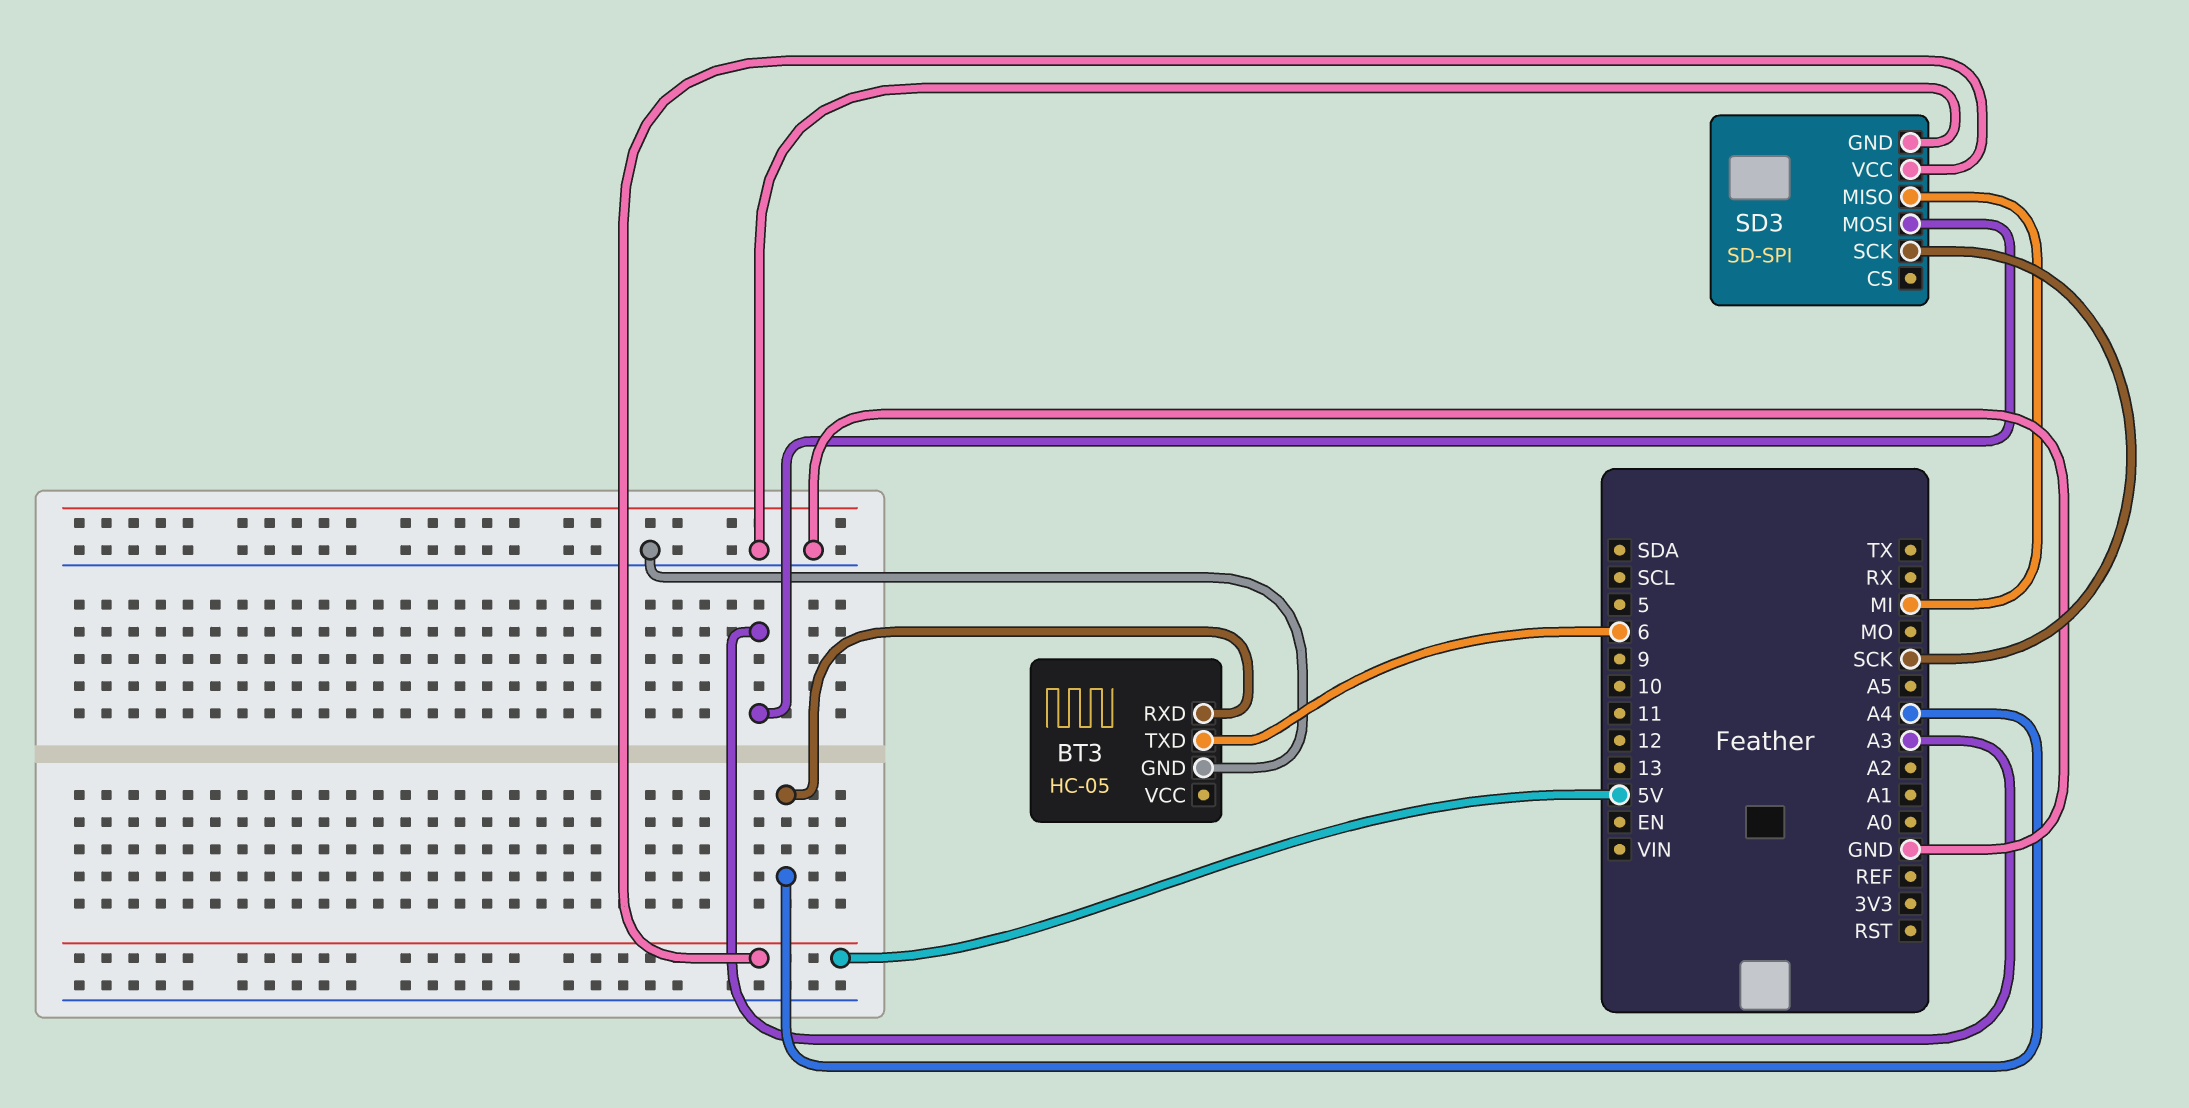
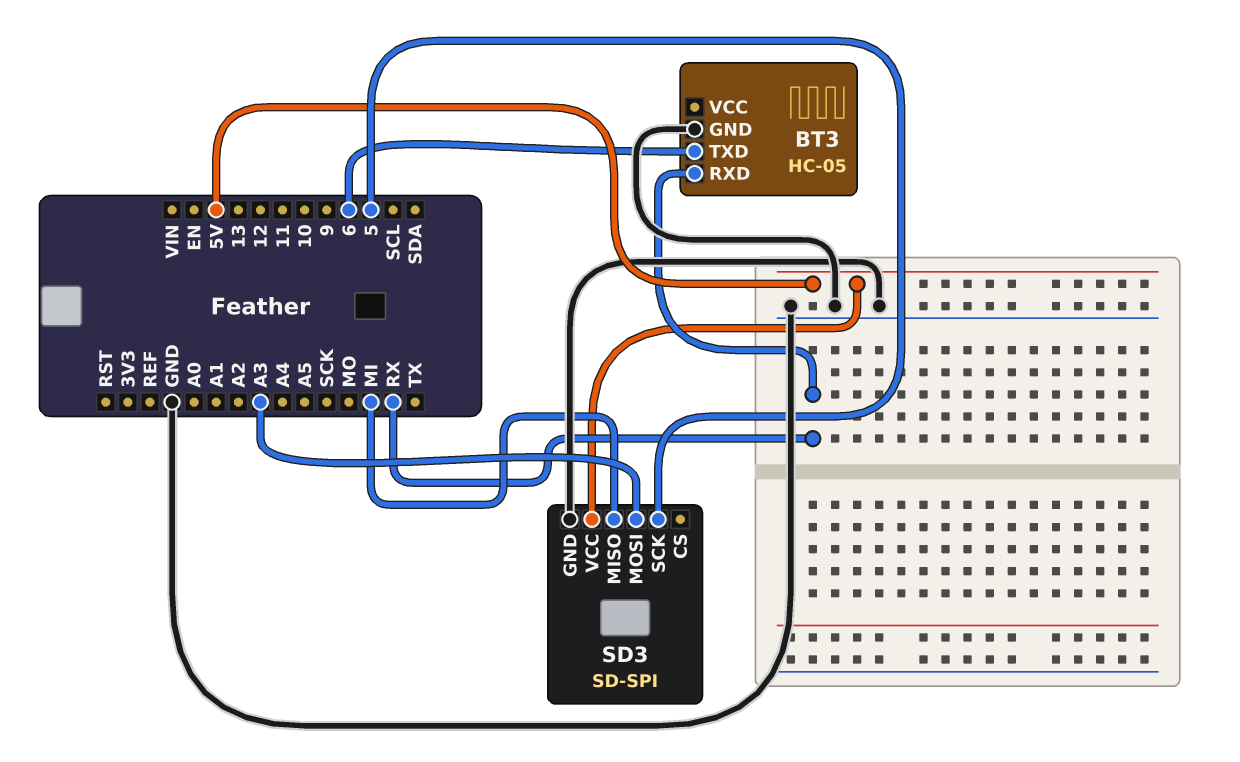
BT3 pin RXD: A4 -> RX
SD3 pin SCK: SCK -> 5

